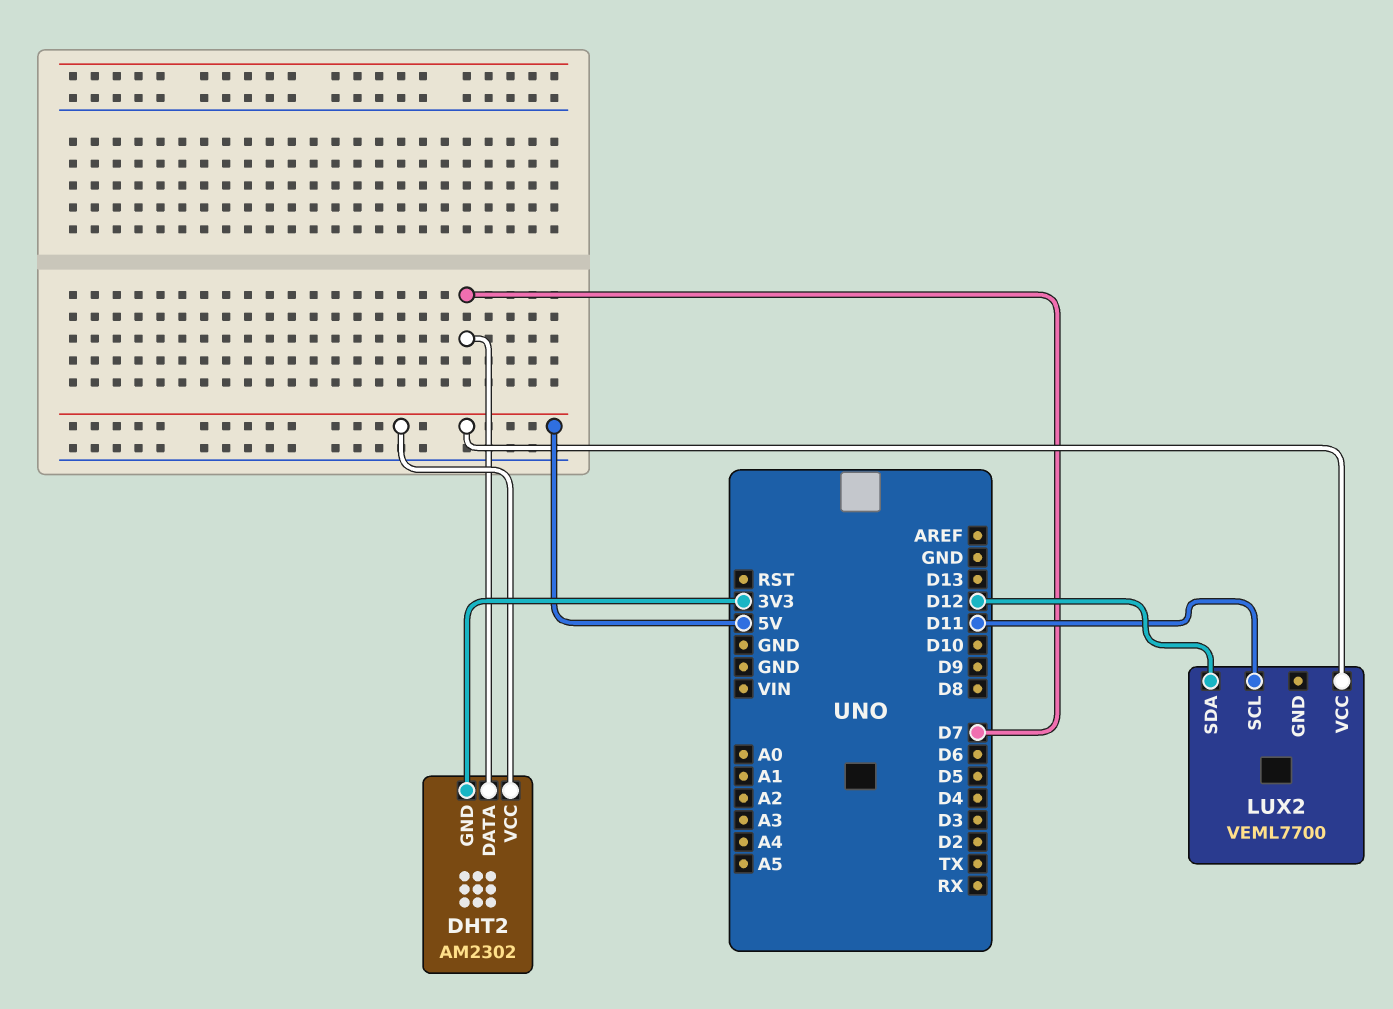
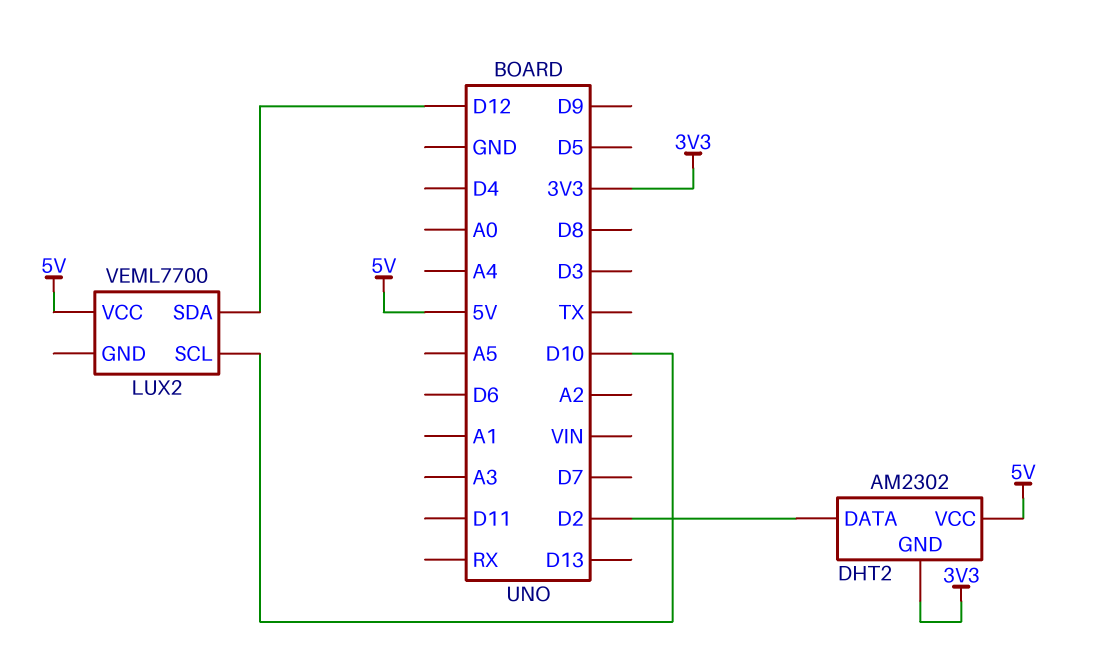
DHT2 pin DATA: D7 -> D2
LUX2 pin SCL: D11 -> D10

